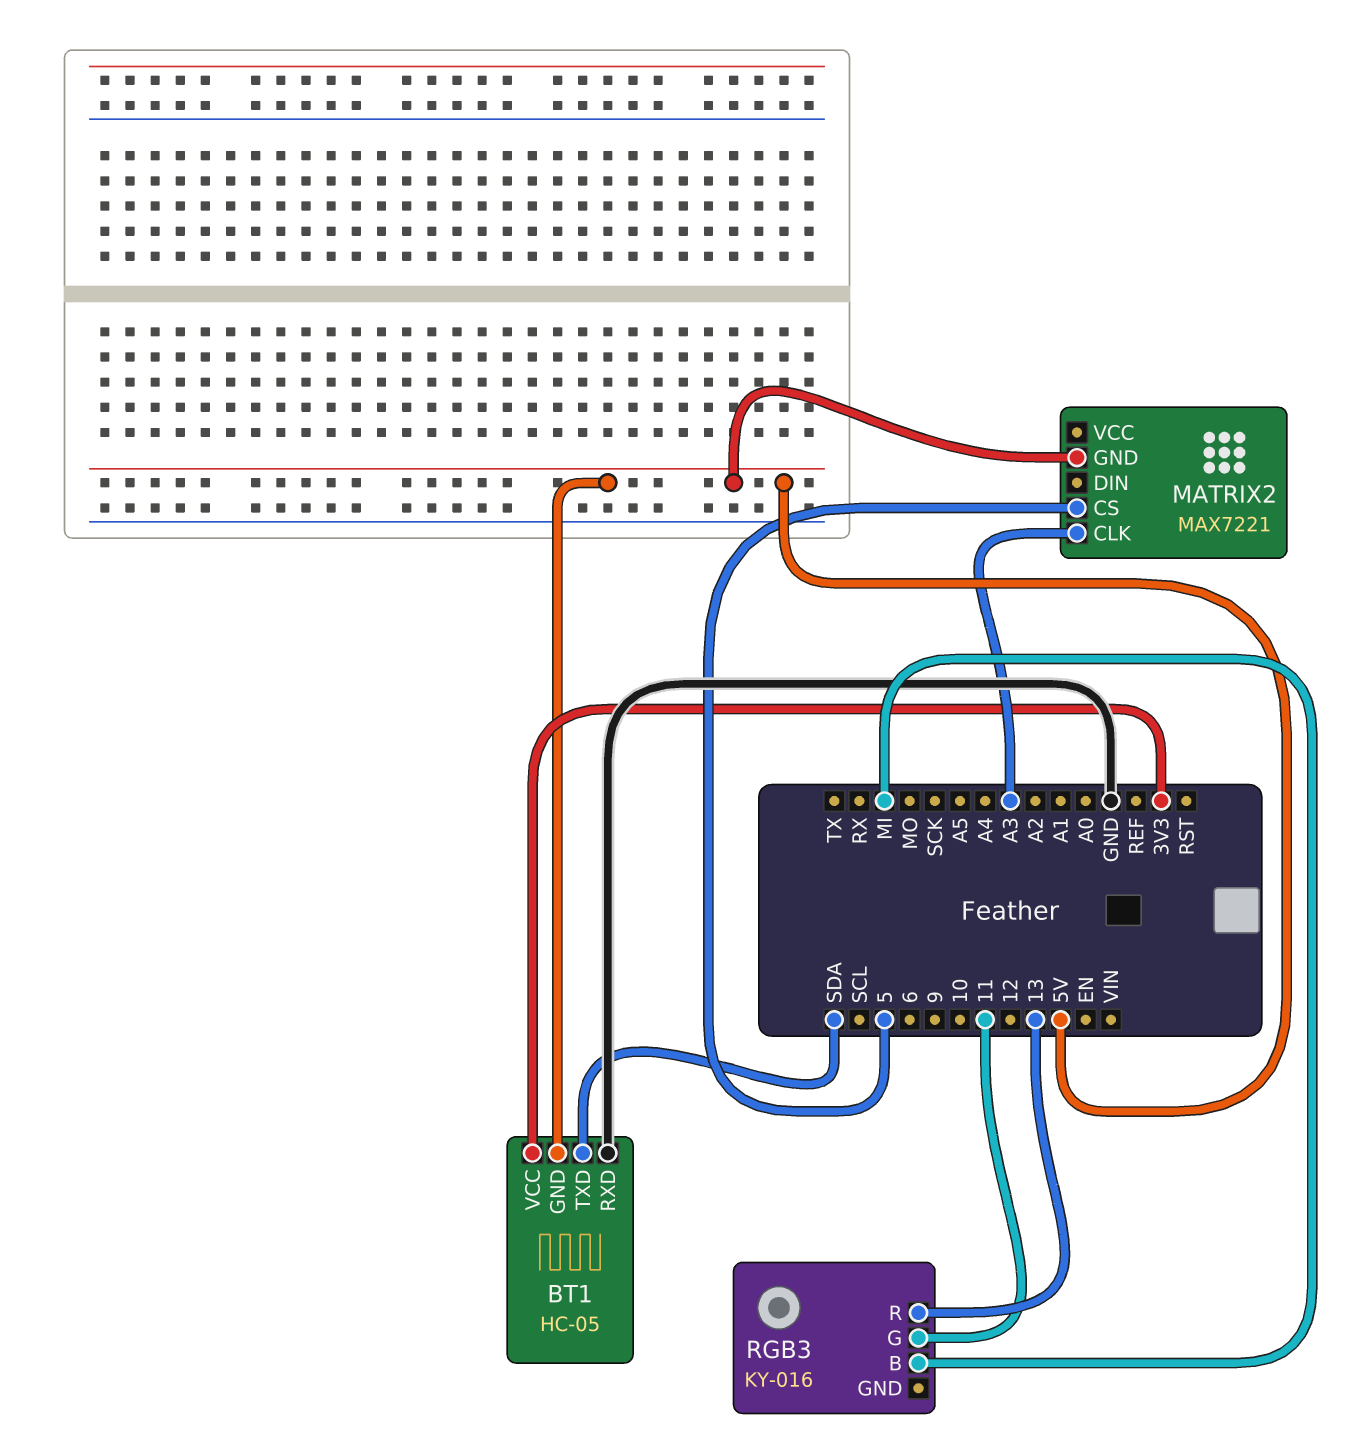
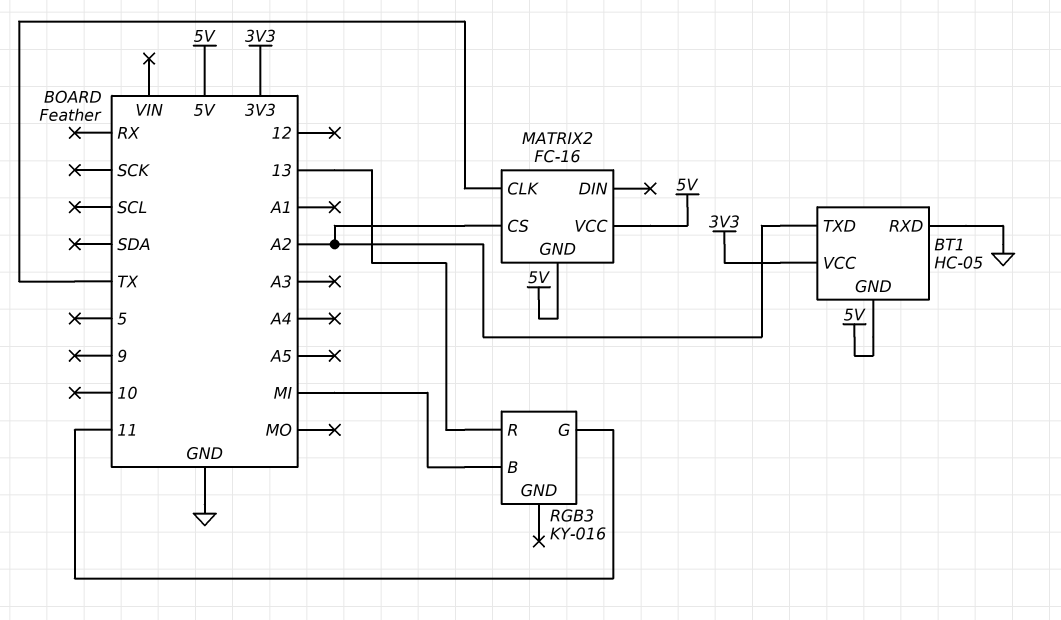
BT1 pin TXD: SDA -> A2
MATRIX2: MAX7221 -> FC-16
MATRIX2 pin CLK: A3 -> TX
MATRIX2 pin CS: 5 -> A2
MATRIX2 pin VCC: none -> 5V

